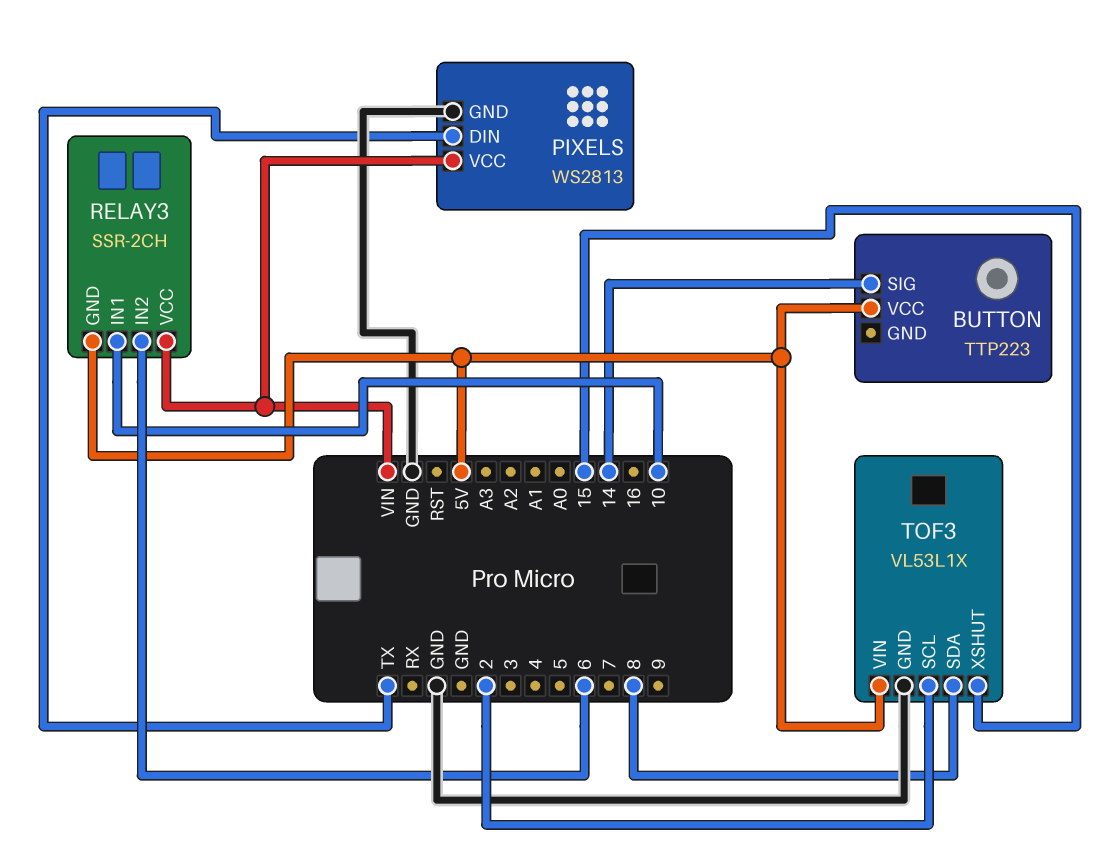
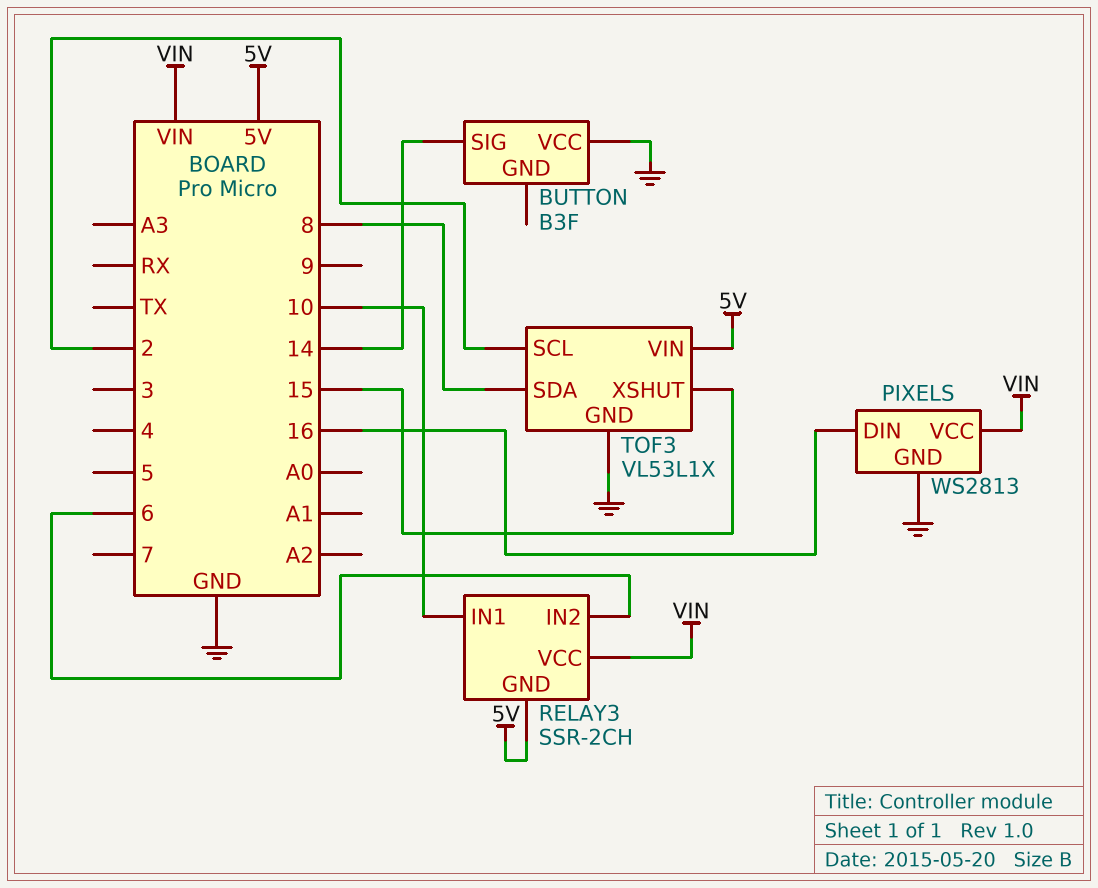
BUTTON: TTP223 -> B3F
BUTTON pin VCC: 5V -> GND
PIXELS pin DIN: TX -> 16

